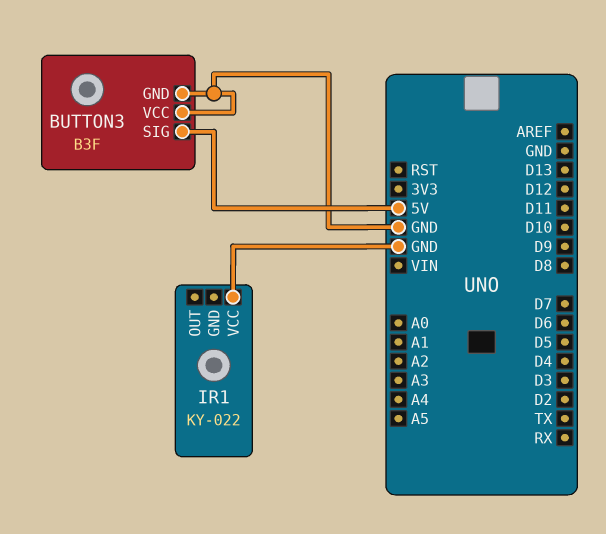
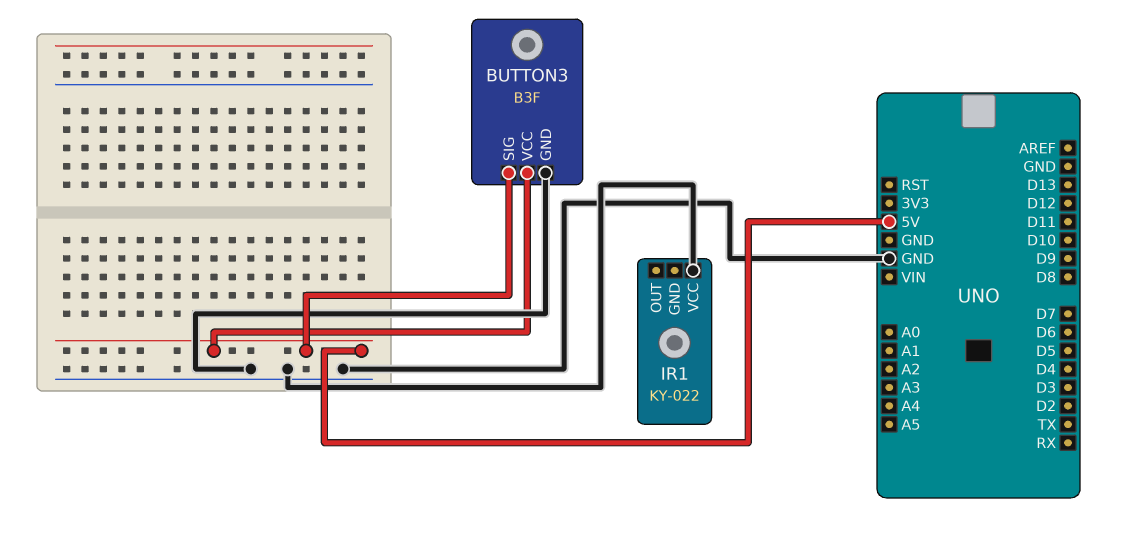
BUTTON3 pin VCC: GND -> 5V

